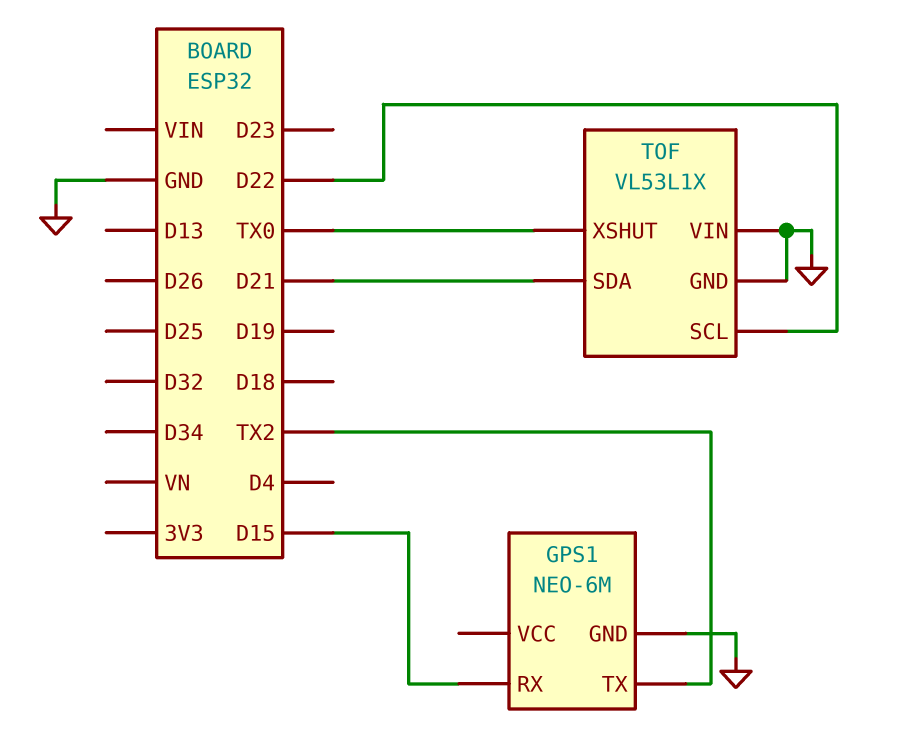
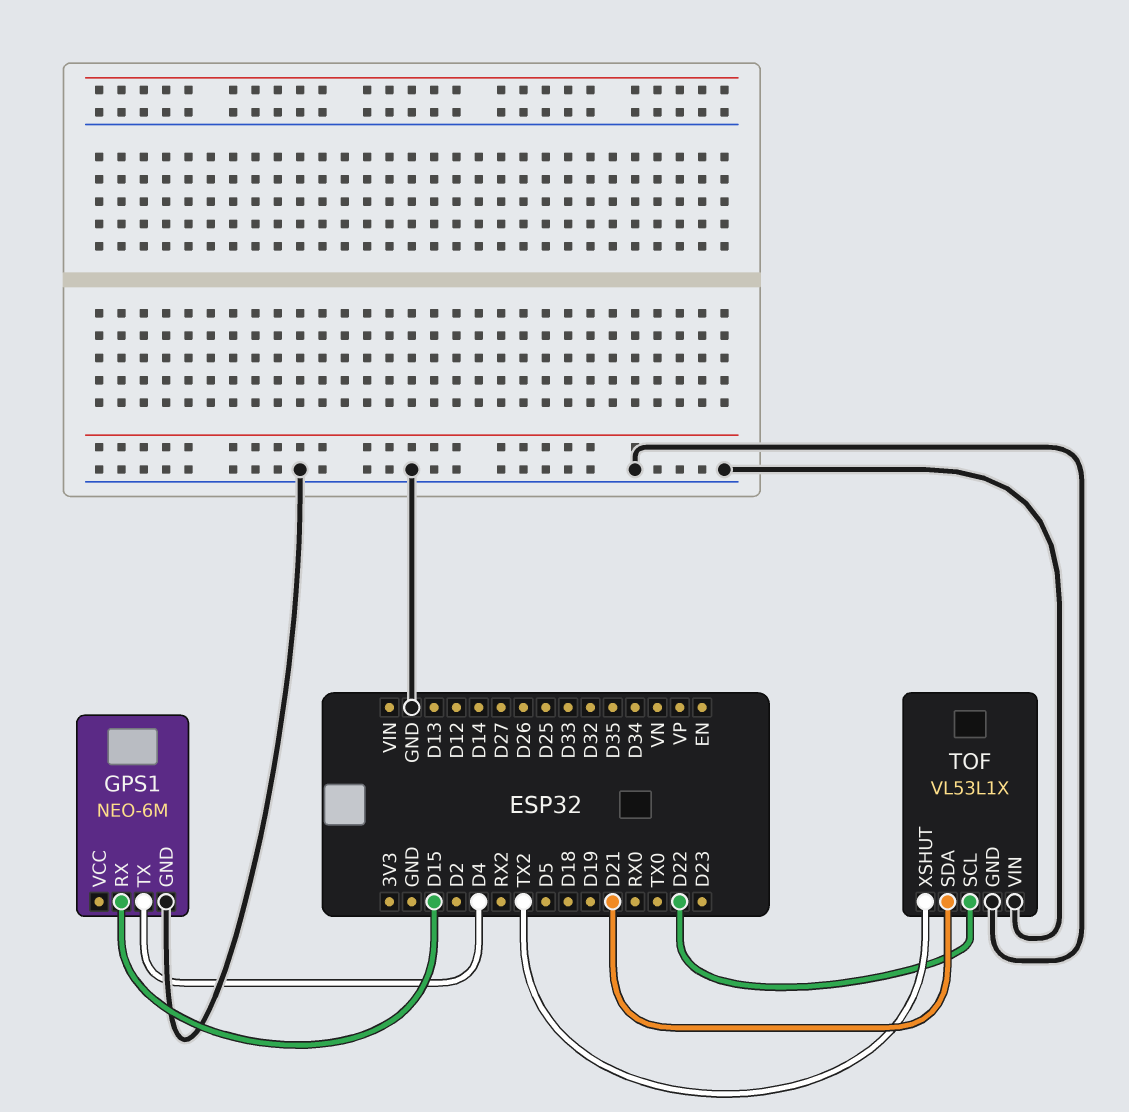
GPS1 pin TX: TX2 -> D4
TOF pin XSHUT: TX0 -> TX2

